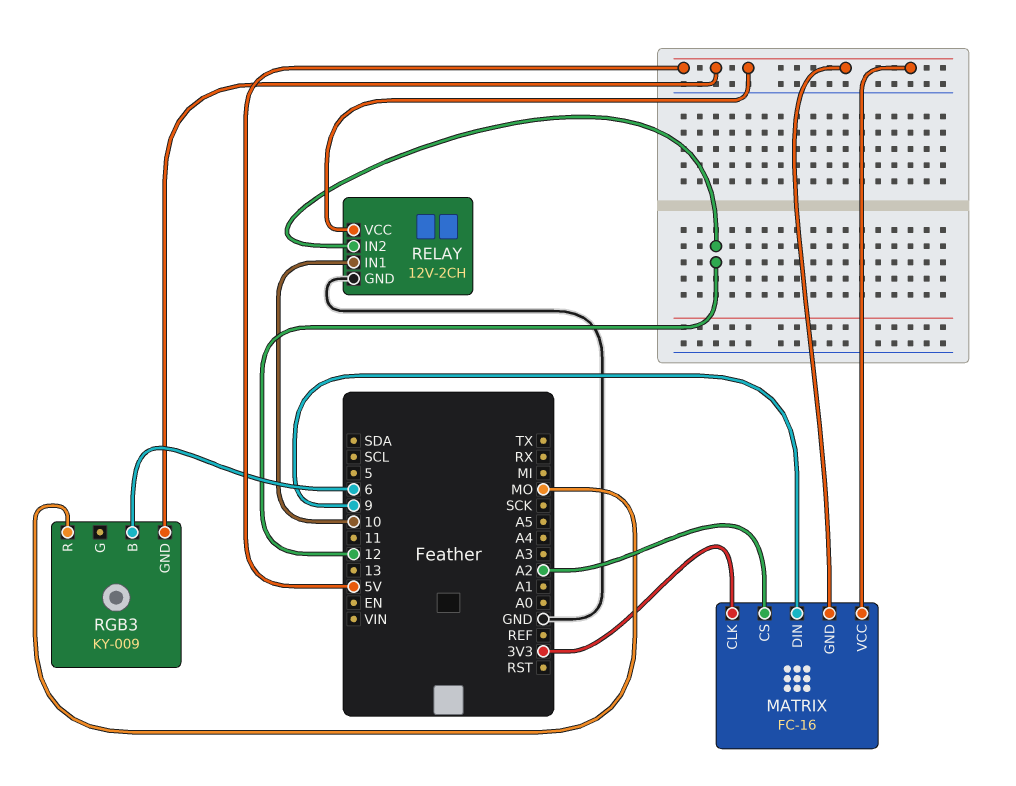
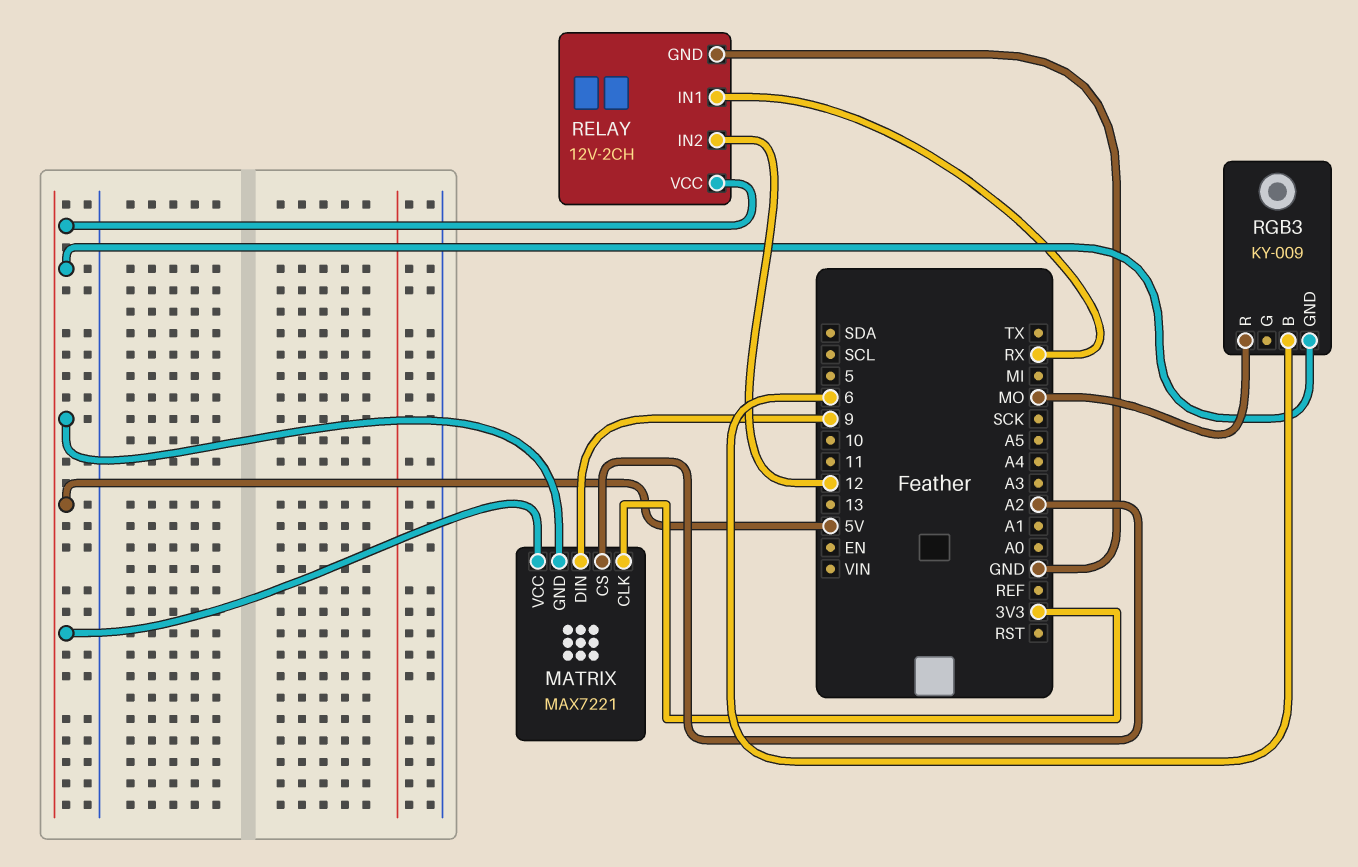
MATRIX: FC-16 -> MAX7221
RELAY pin IN1: 10 -> RX

